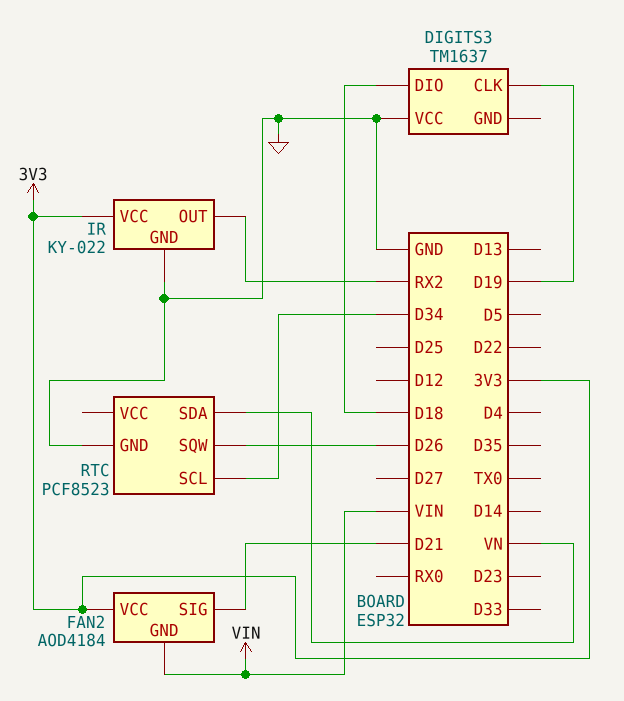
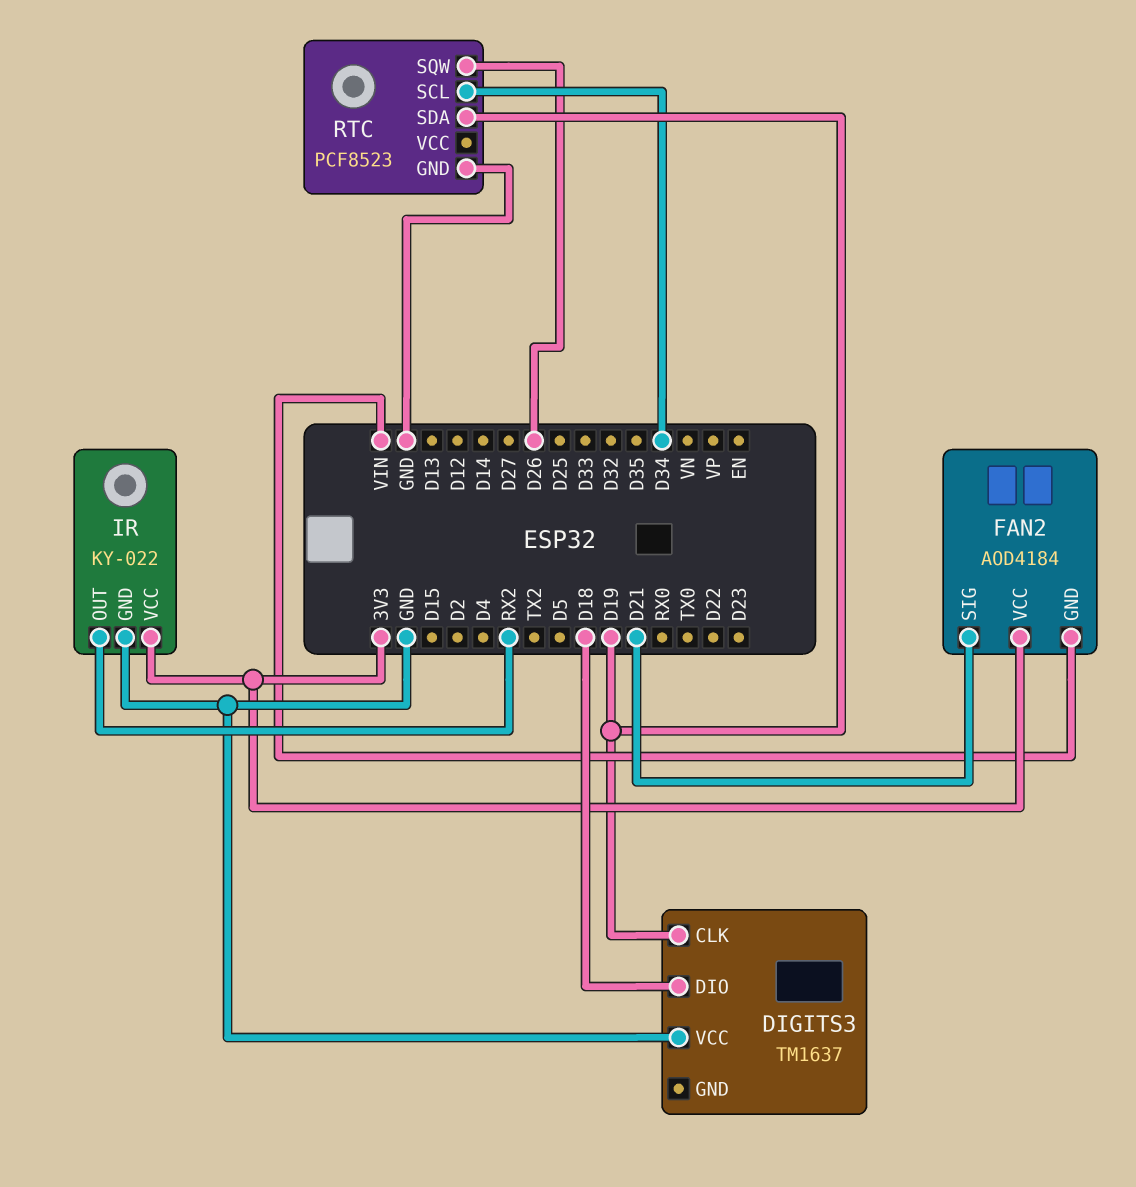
RTC pin SDA: VN -> D19

